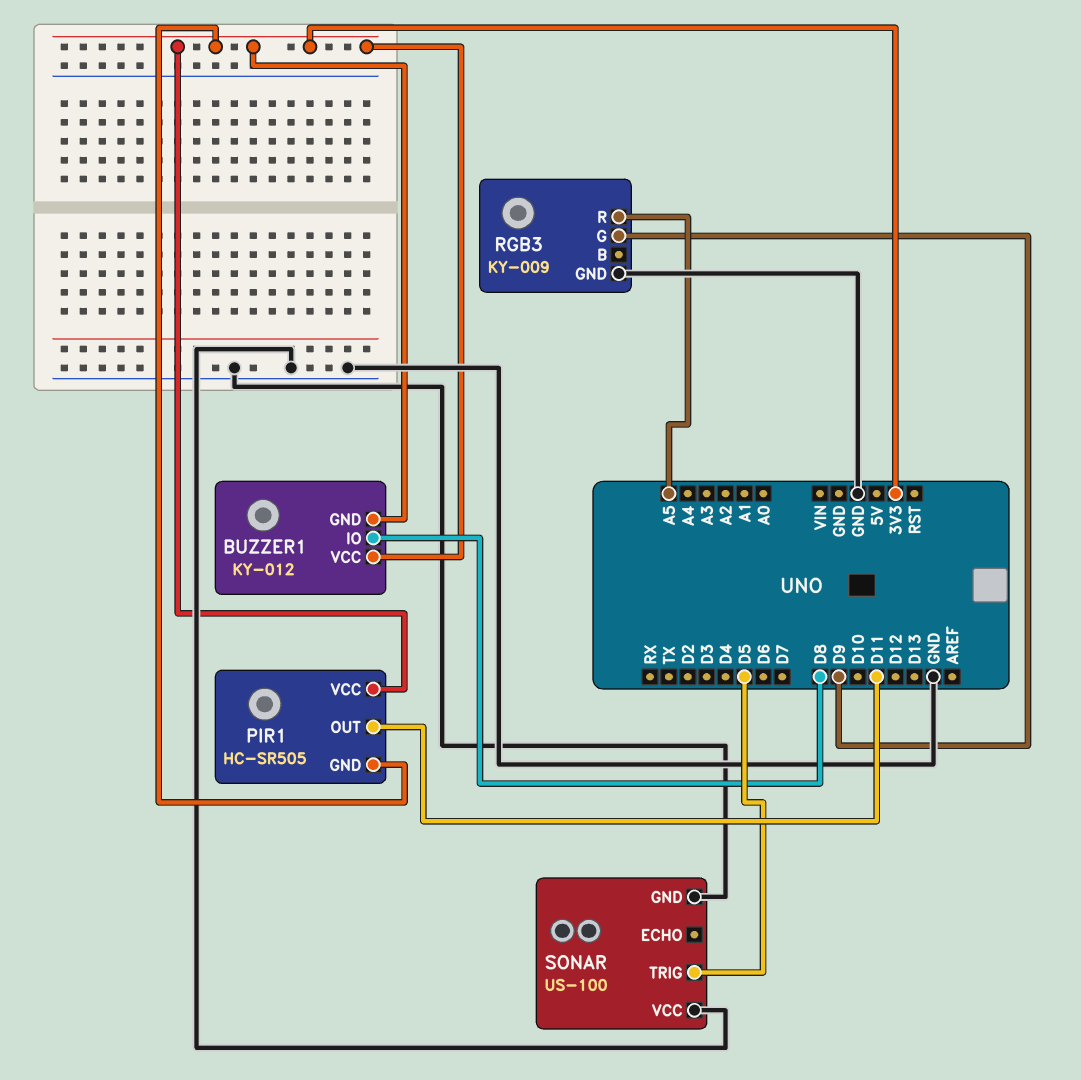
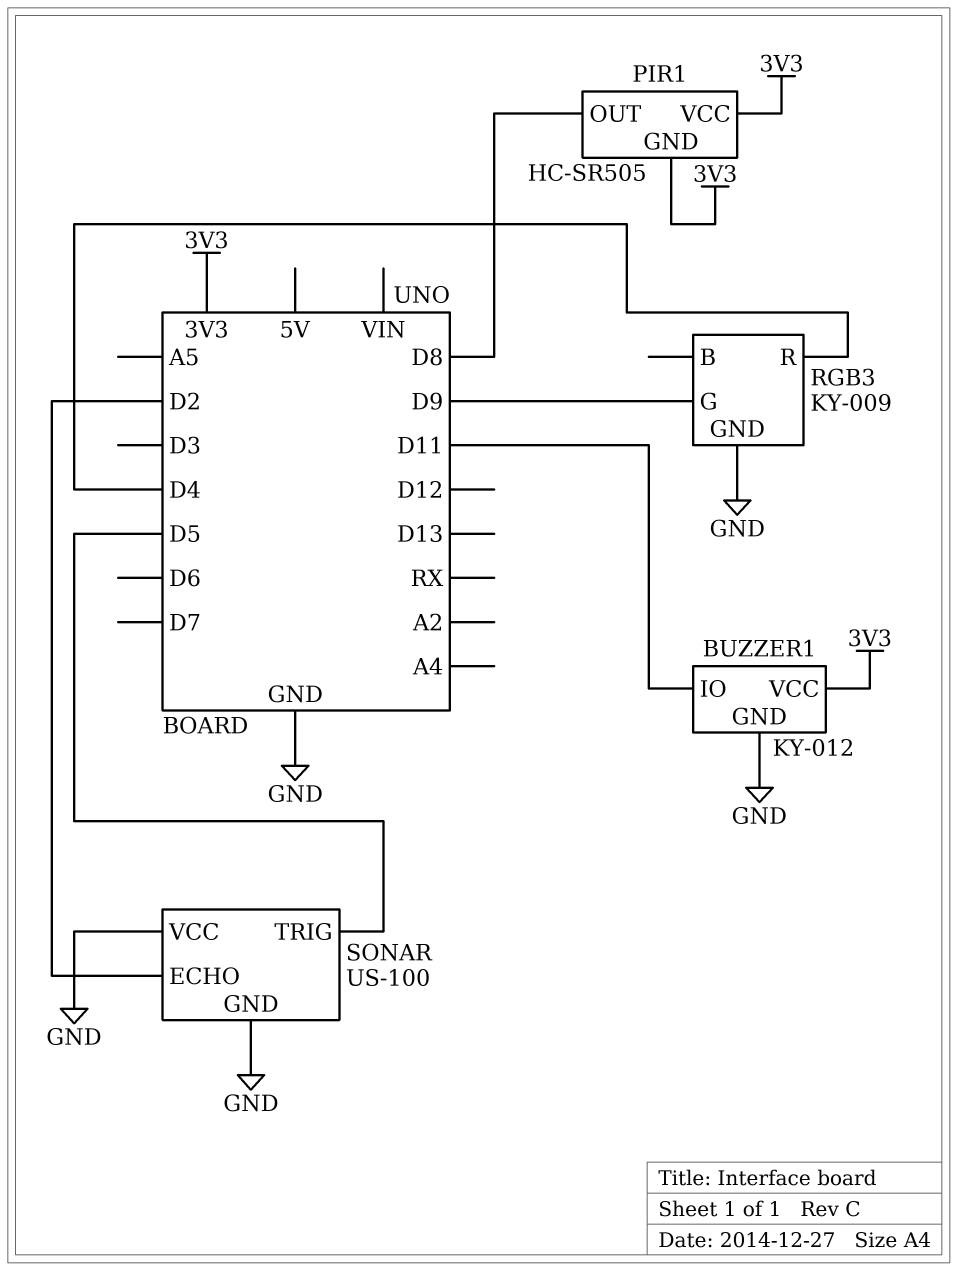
BUZZER1 pin GND: 3V3 -> GND
BUZZER1 pin IO: D8 -> D11
PIR1 pin OUT: D11 -> D8
RGB3 pin R: A5 -> D4
SONAR pin ECHO: none -> D2

